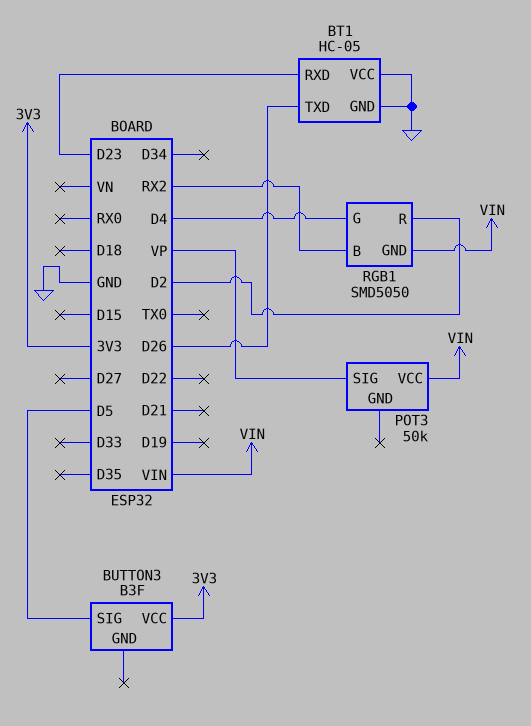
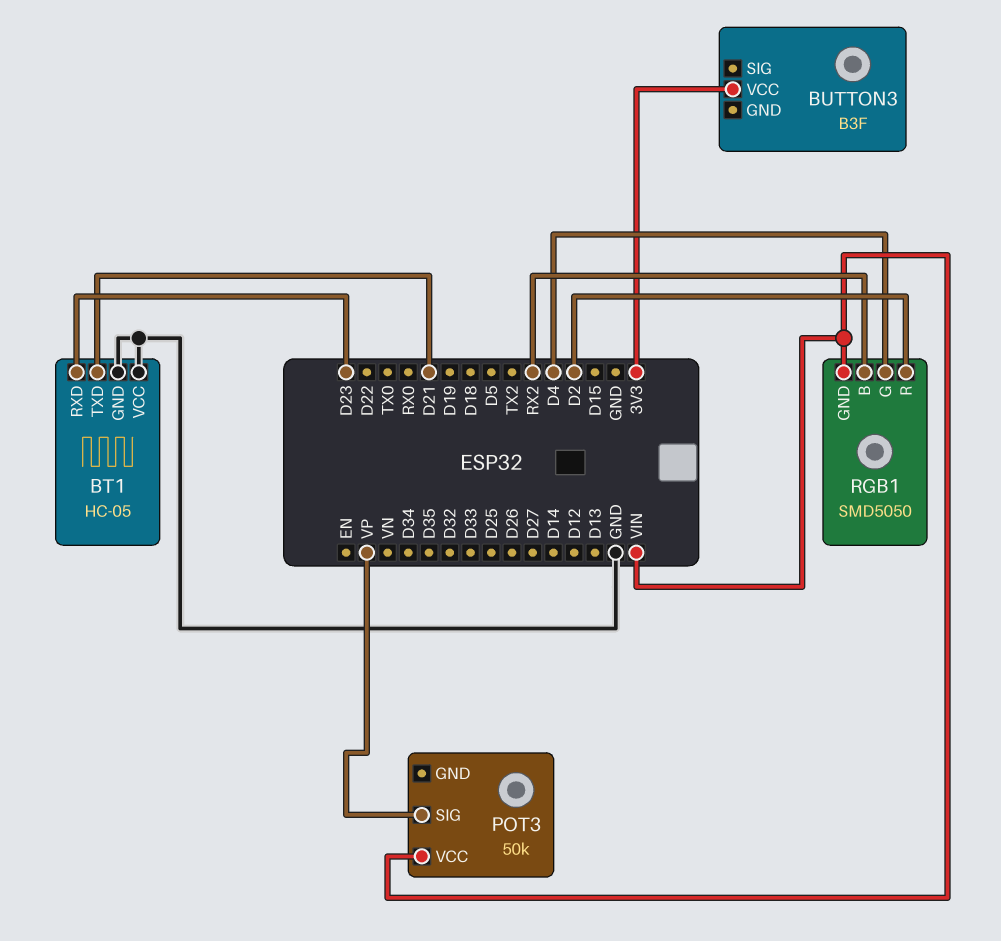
BT1 pin TXD: D26 -> D21
BUTTON3 pin SIG: D5 -> none

